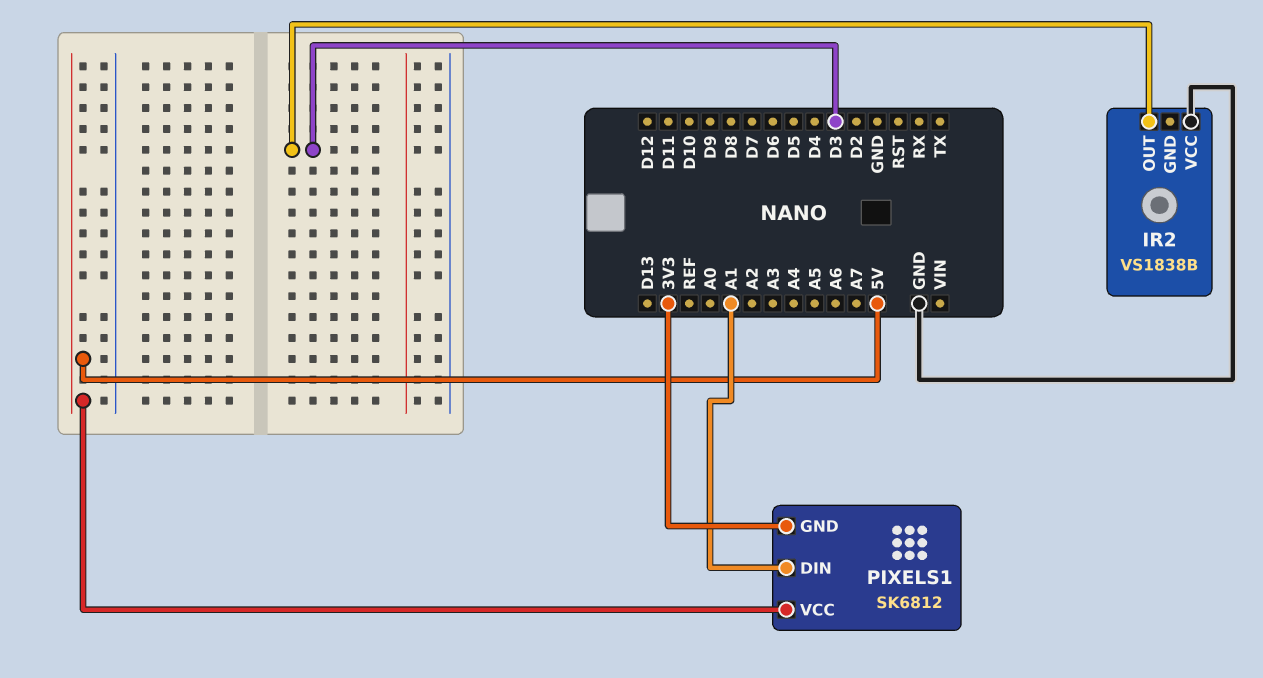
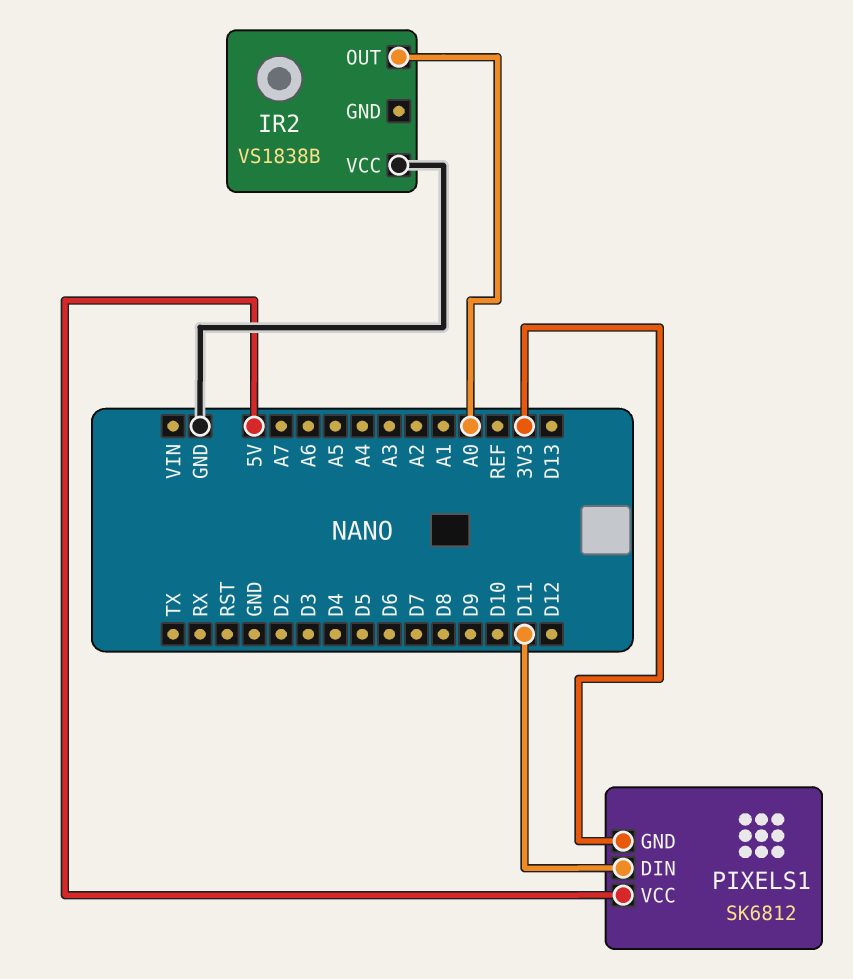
IR2 pin OUT: D3 -> A0
PIXELS1 pin DIN: A1 -> D11

